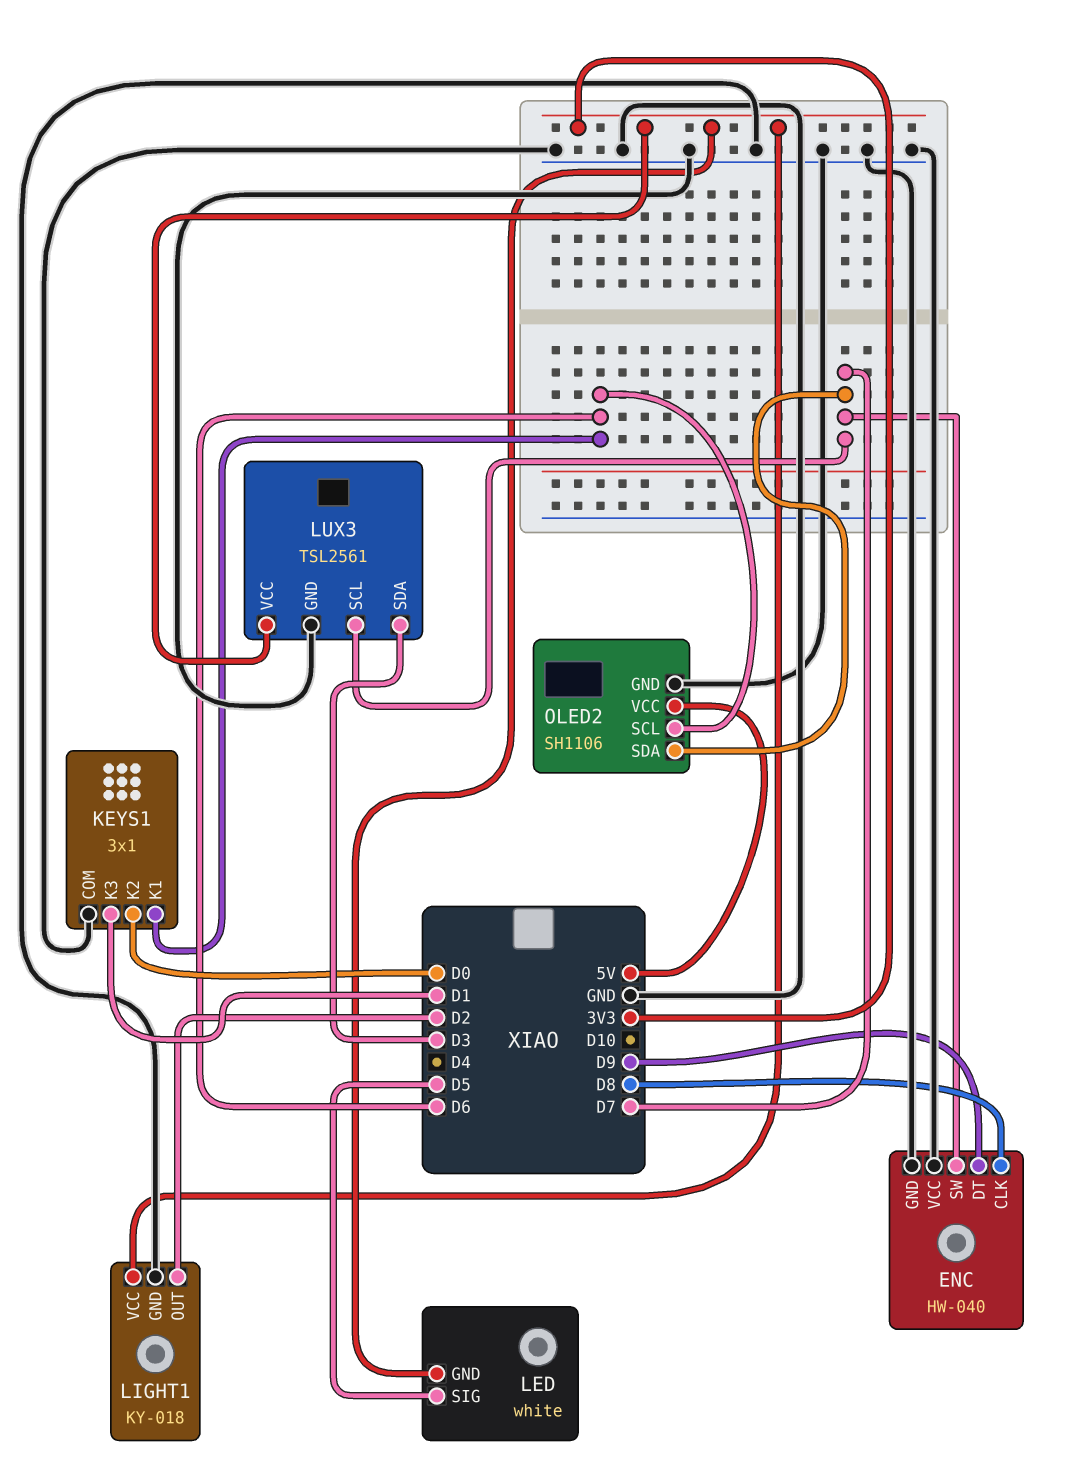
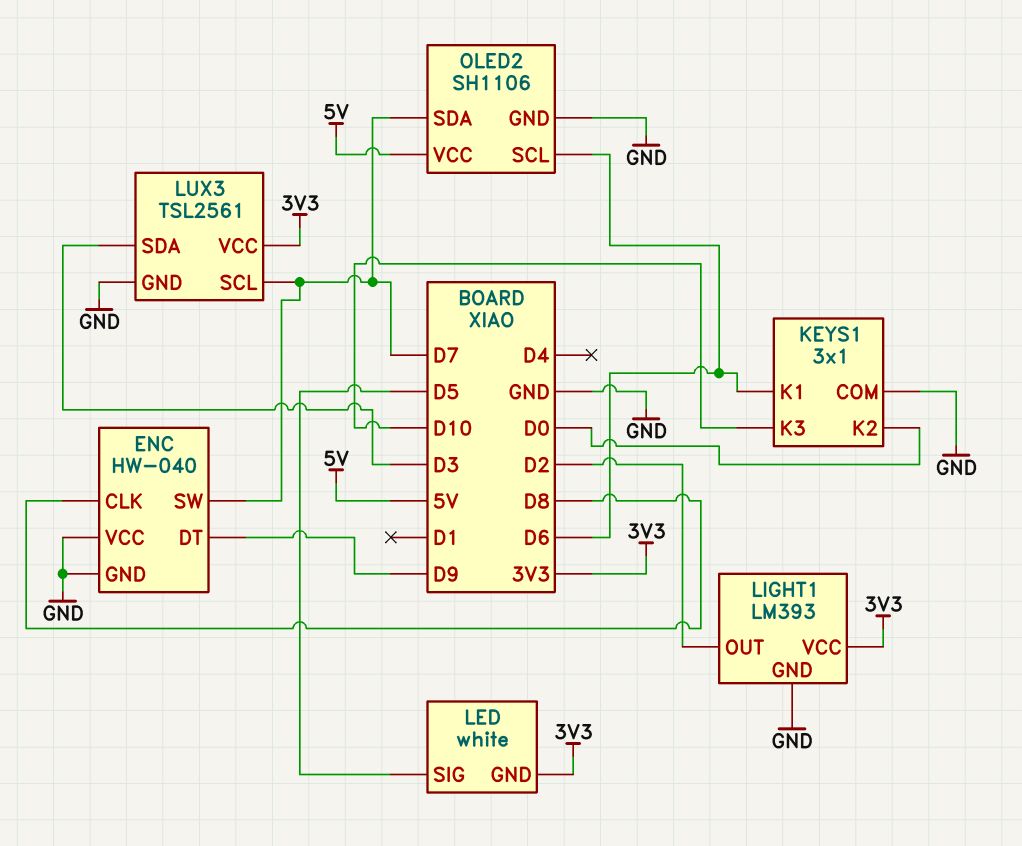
KEYS1 pin K3: D1 -> D10
LIGHT1: KY-018 -> LM393

